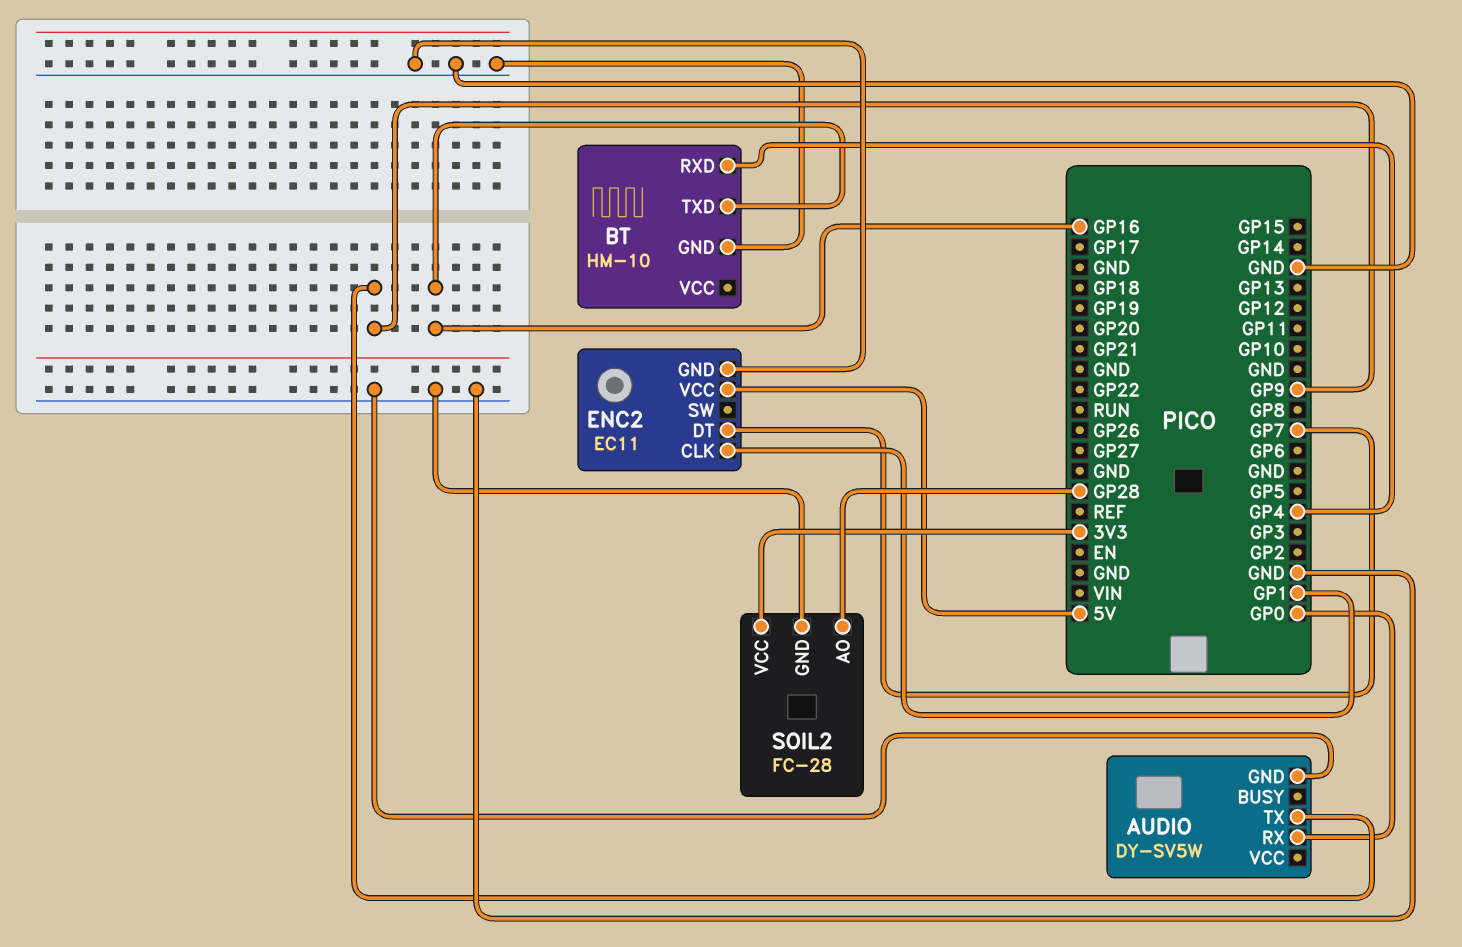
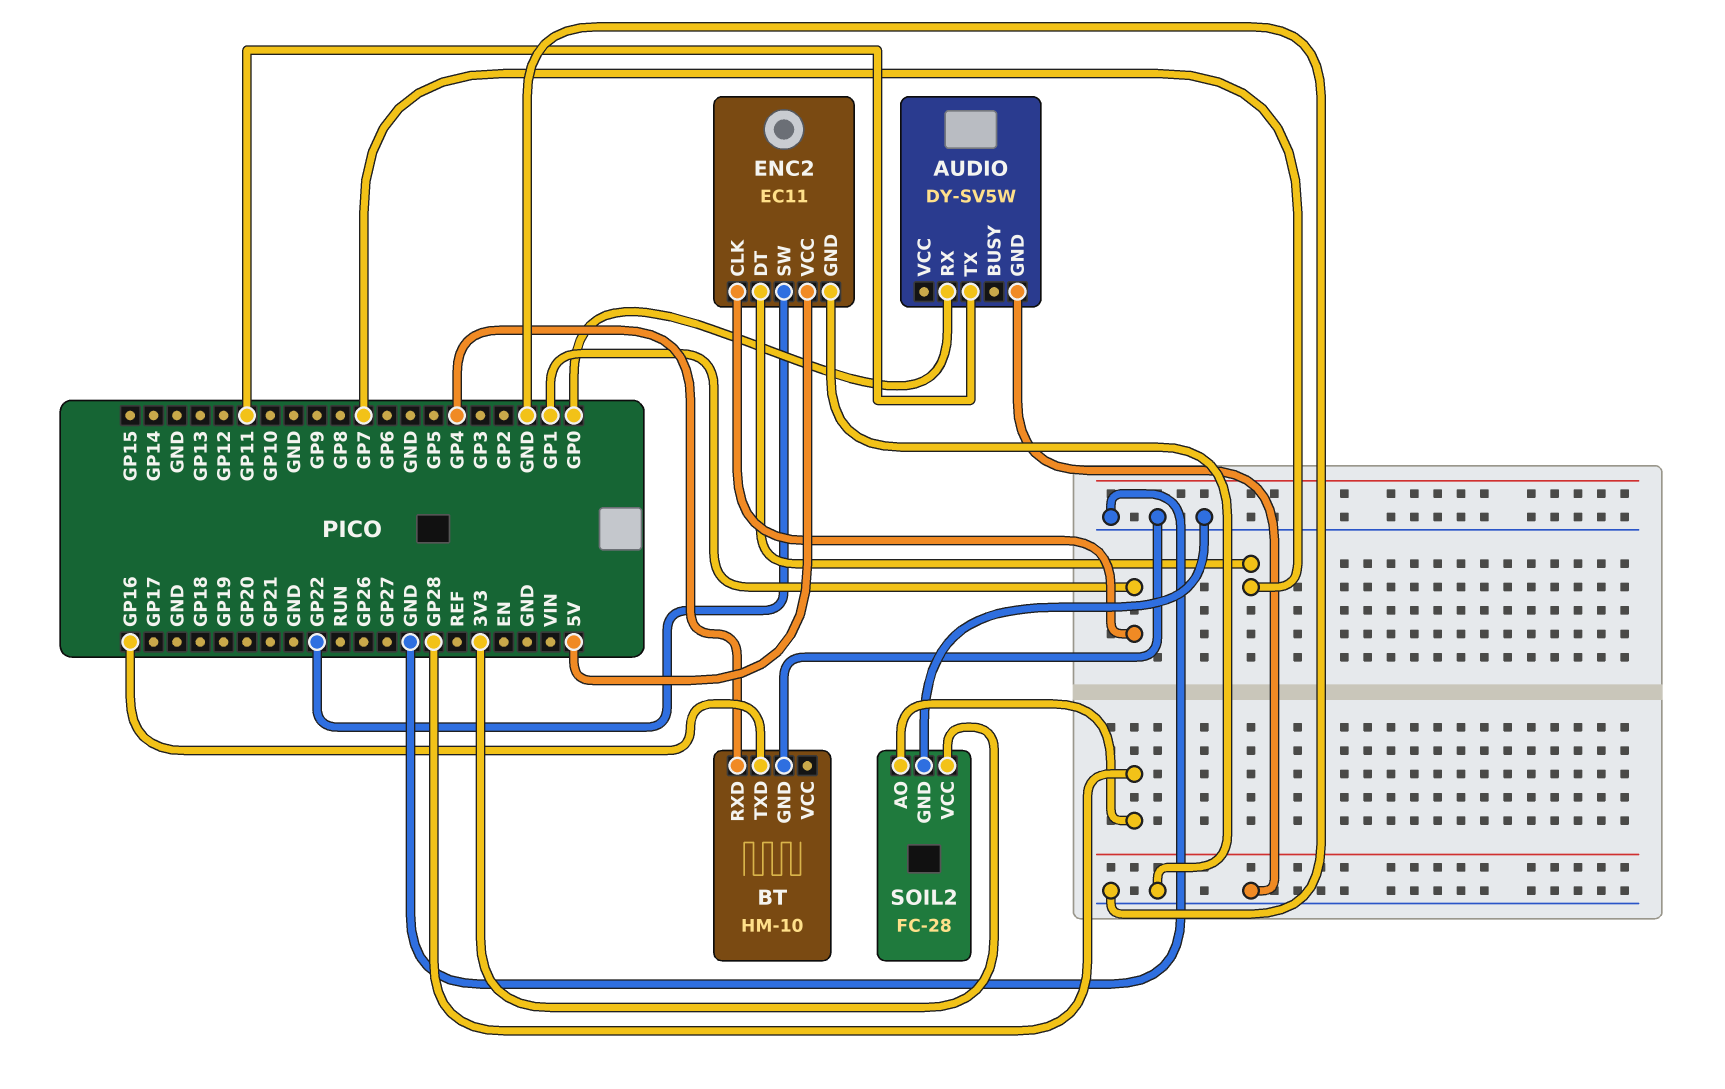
AUDIO pin TX: GP9 -> GP11
ENC2 pin SW: none -> GP22

